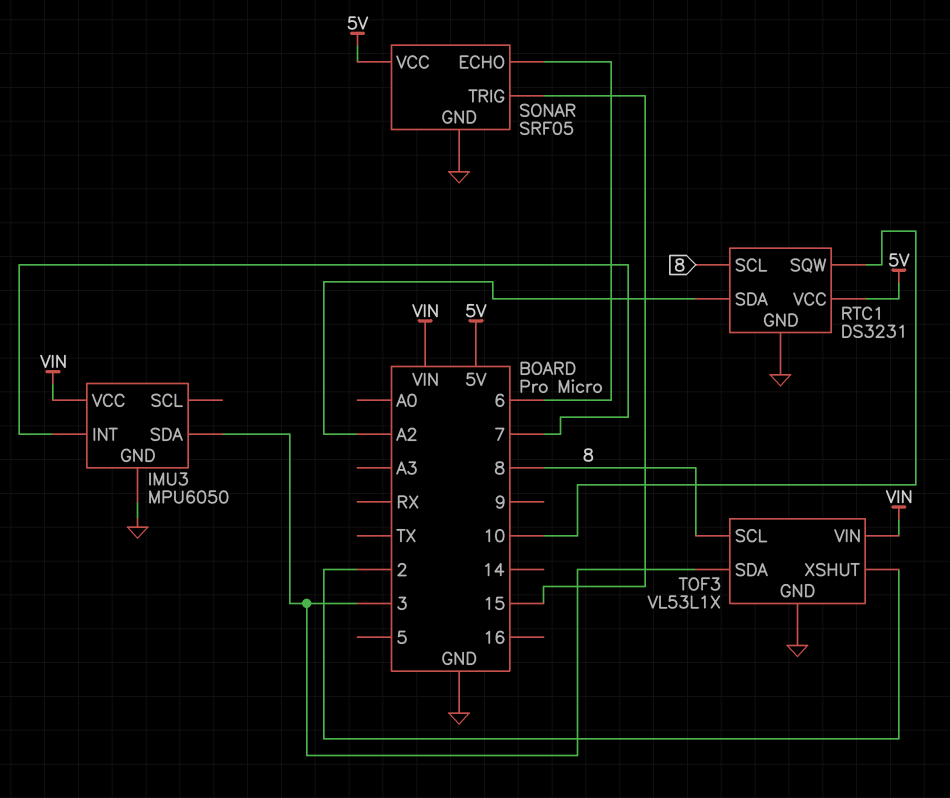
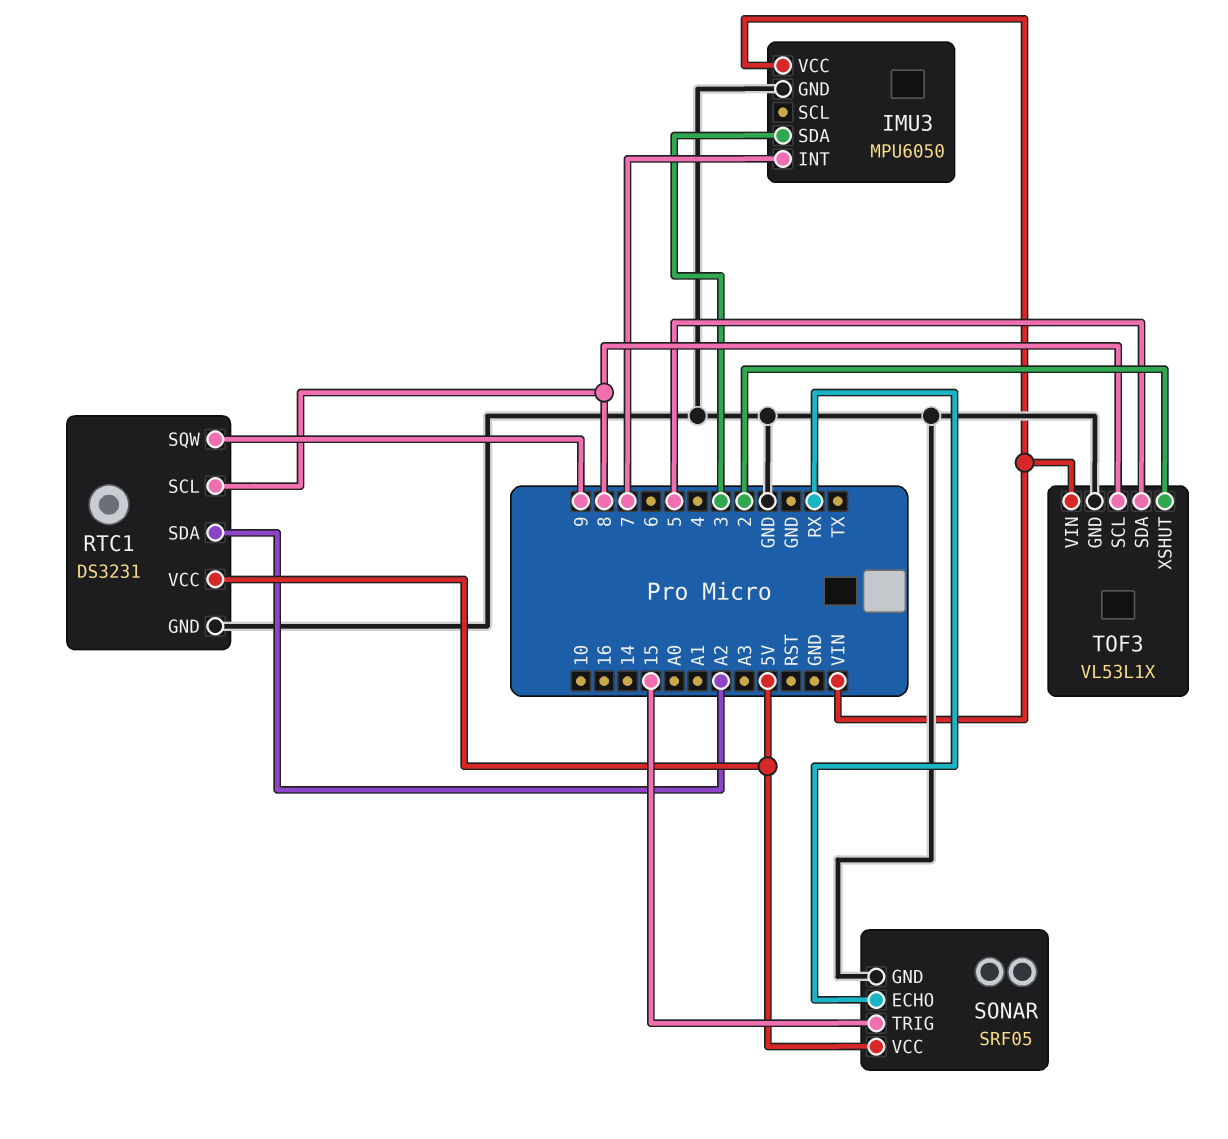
RTC1 pin SQW: 10 -> 9
SONAR pin ECHO: 6 -> RX
TOF3 pin SDA: 3 -> 5

